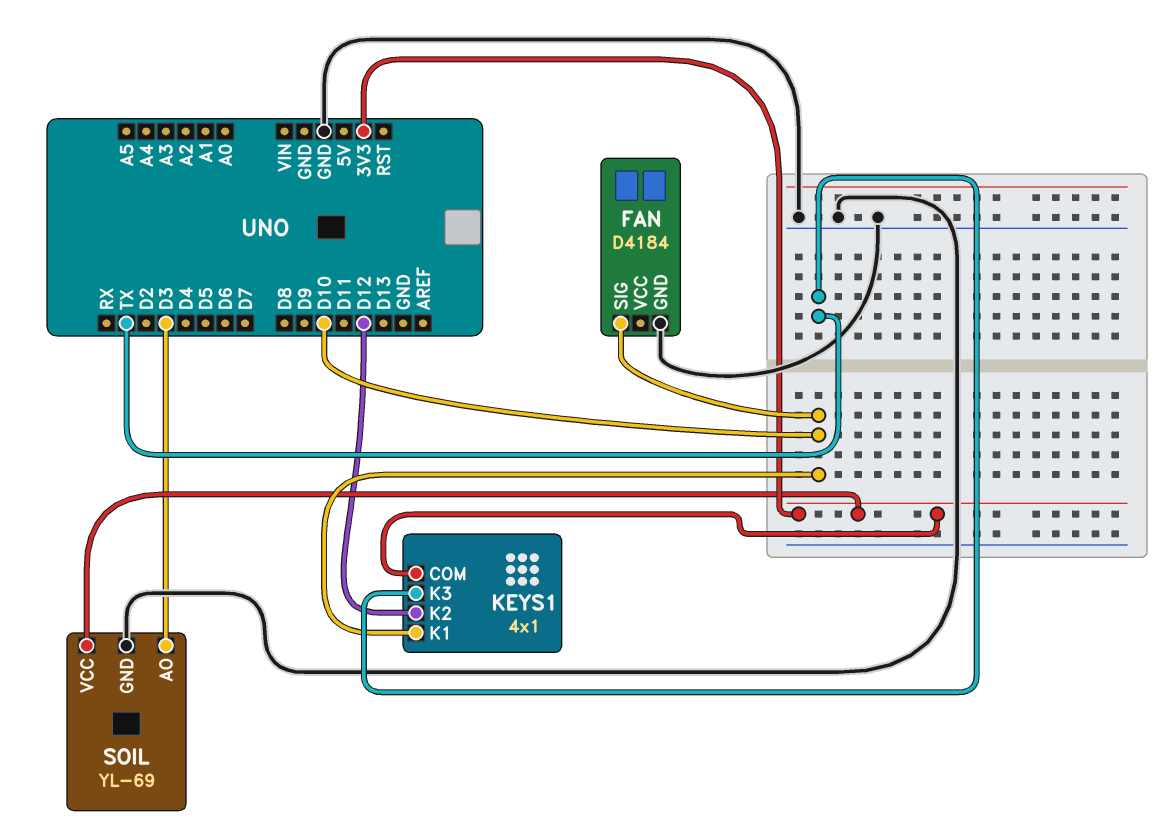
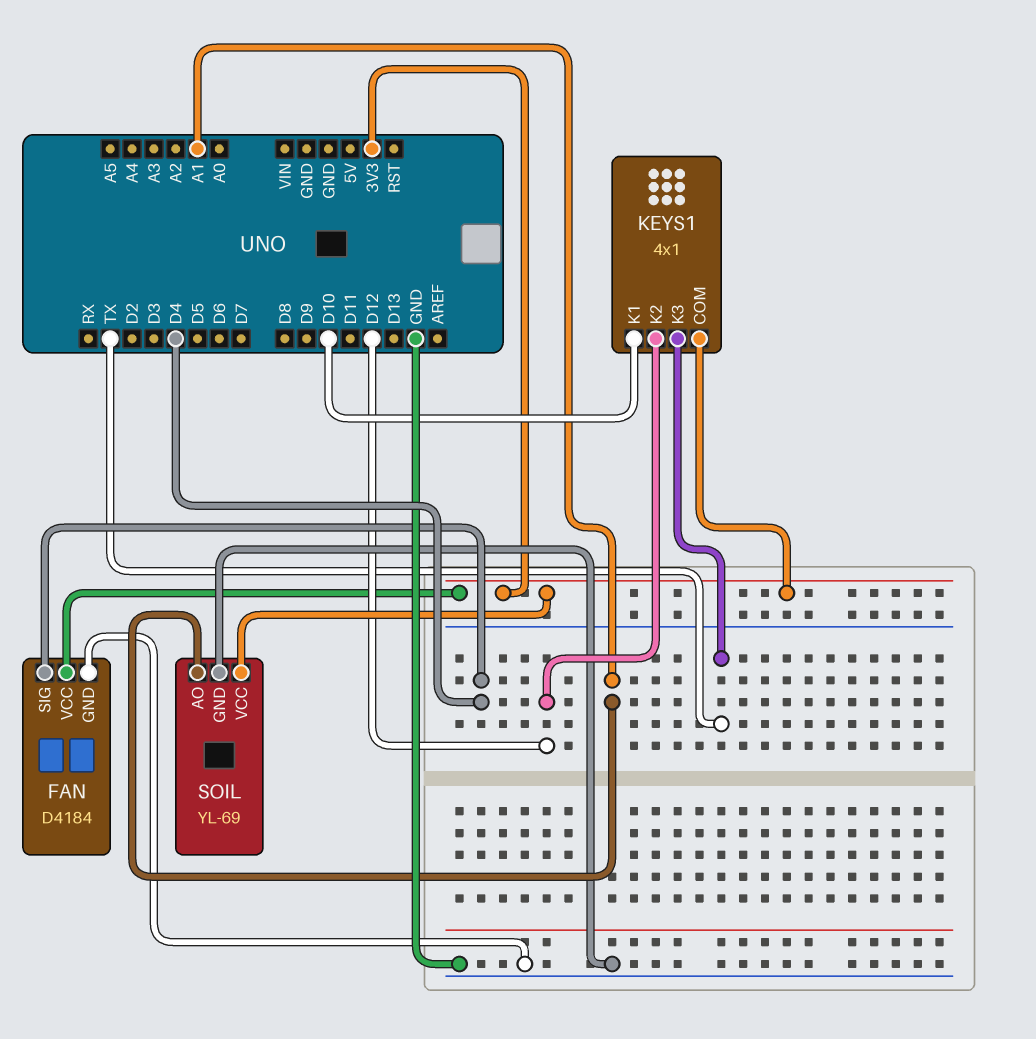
FAN pin SIG: D10 -> D4
FAN pin VCC: none -> 3V3
SOIL pin AO: D3 -> A1

